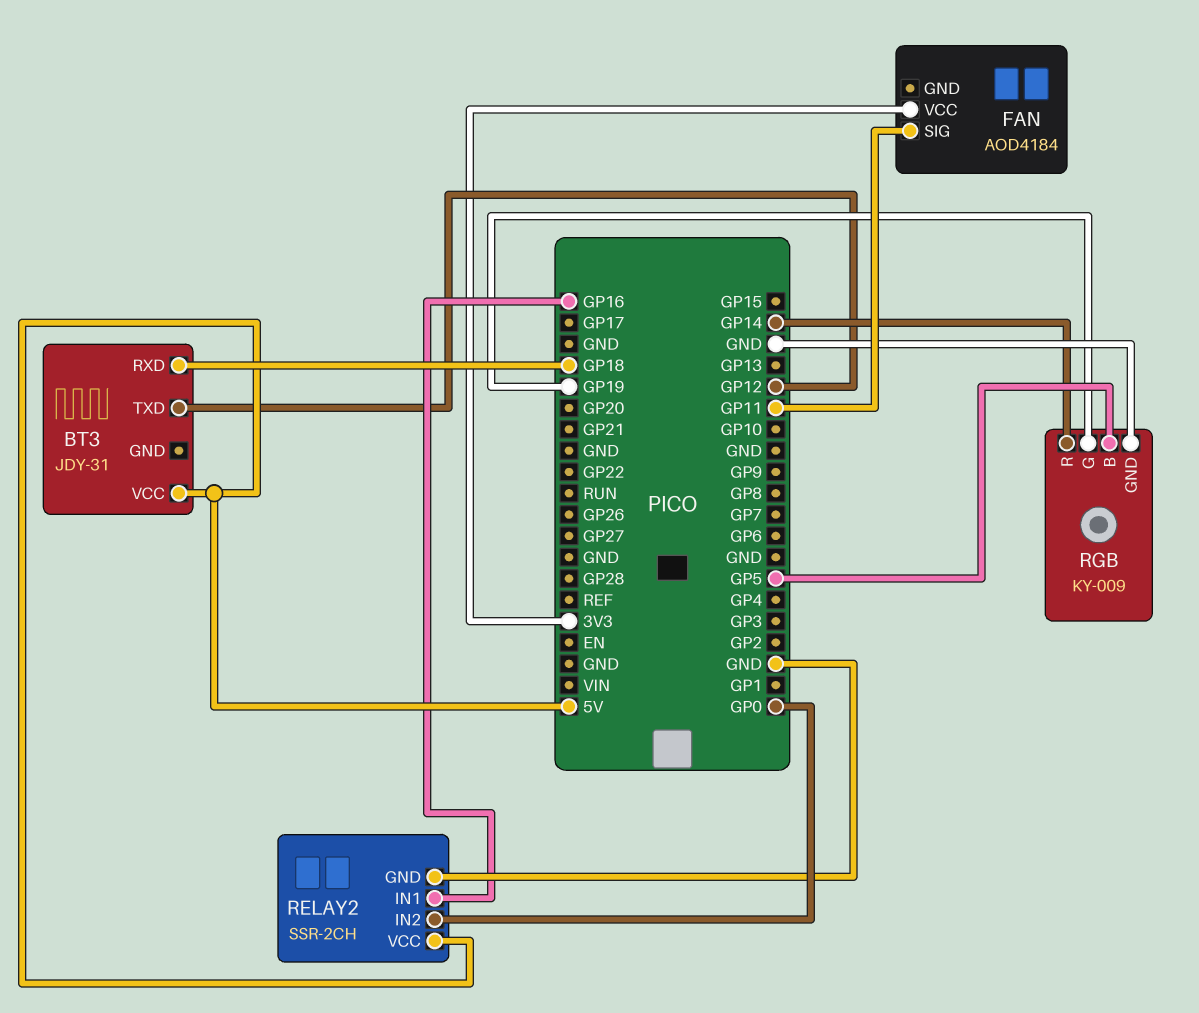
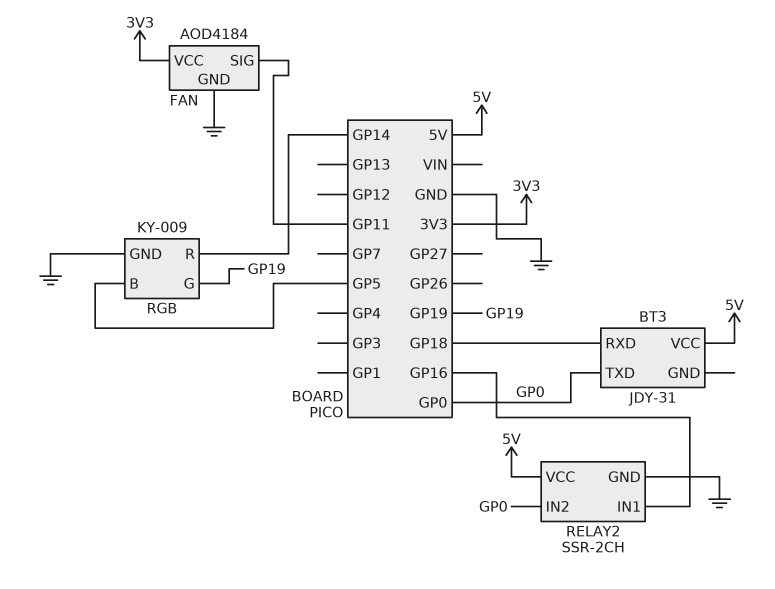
BT3 pin TXD: GP12 -> GP0
FAN pin GND: none -> GND

